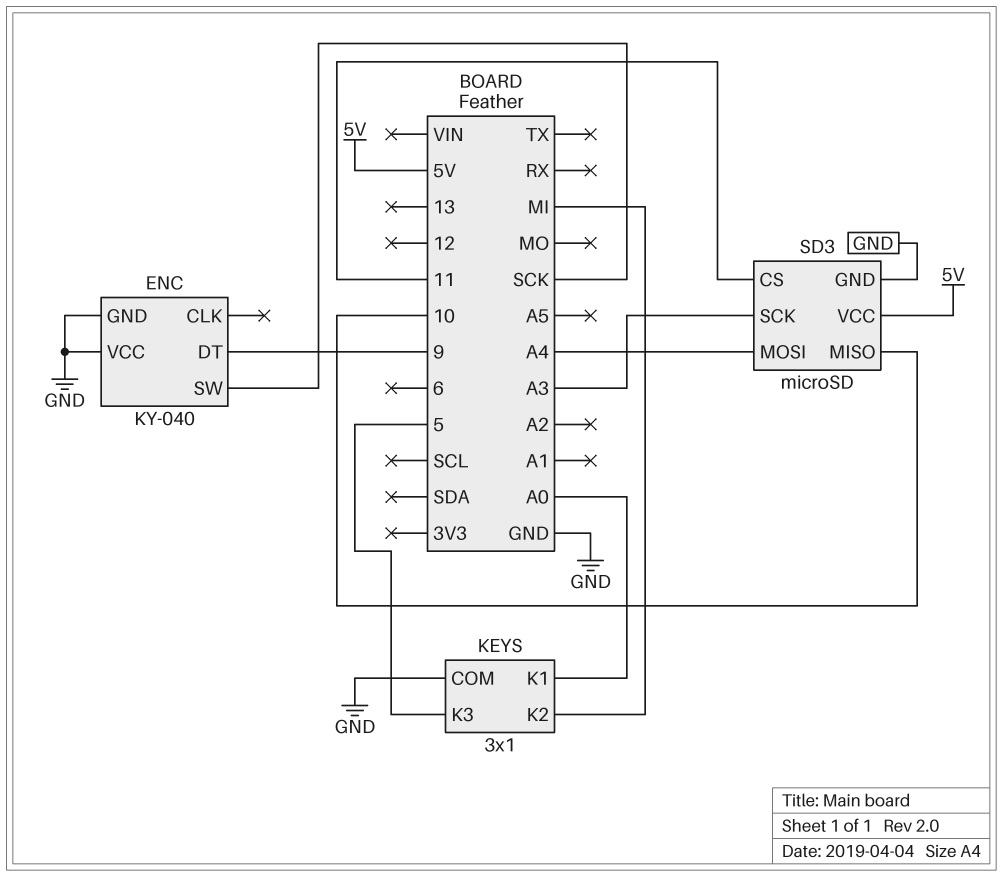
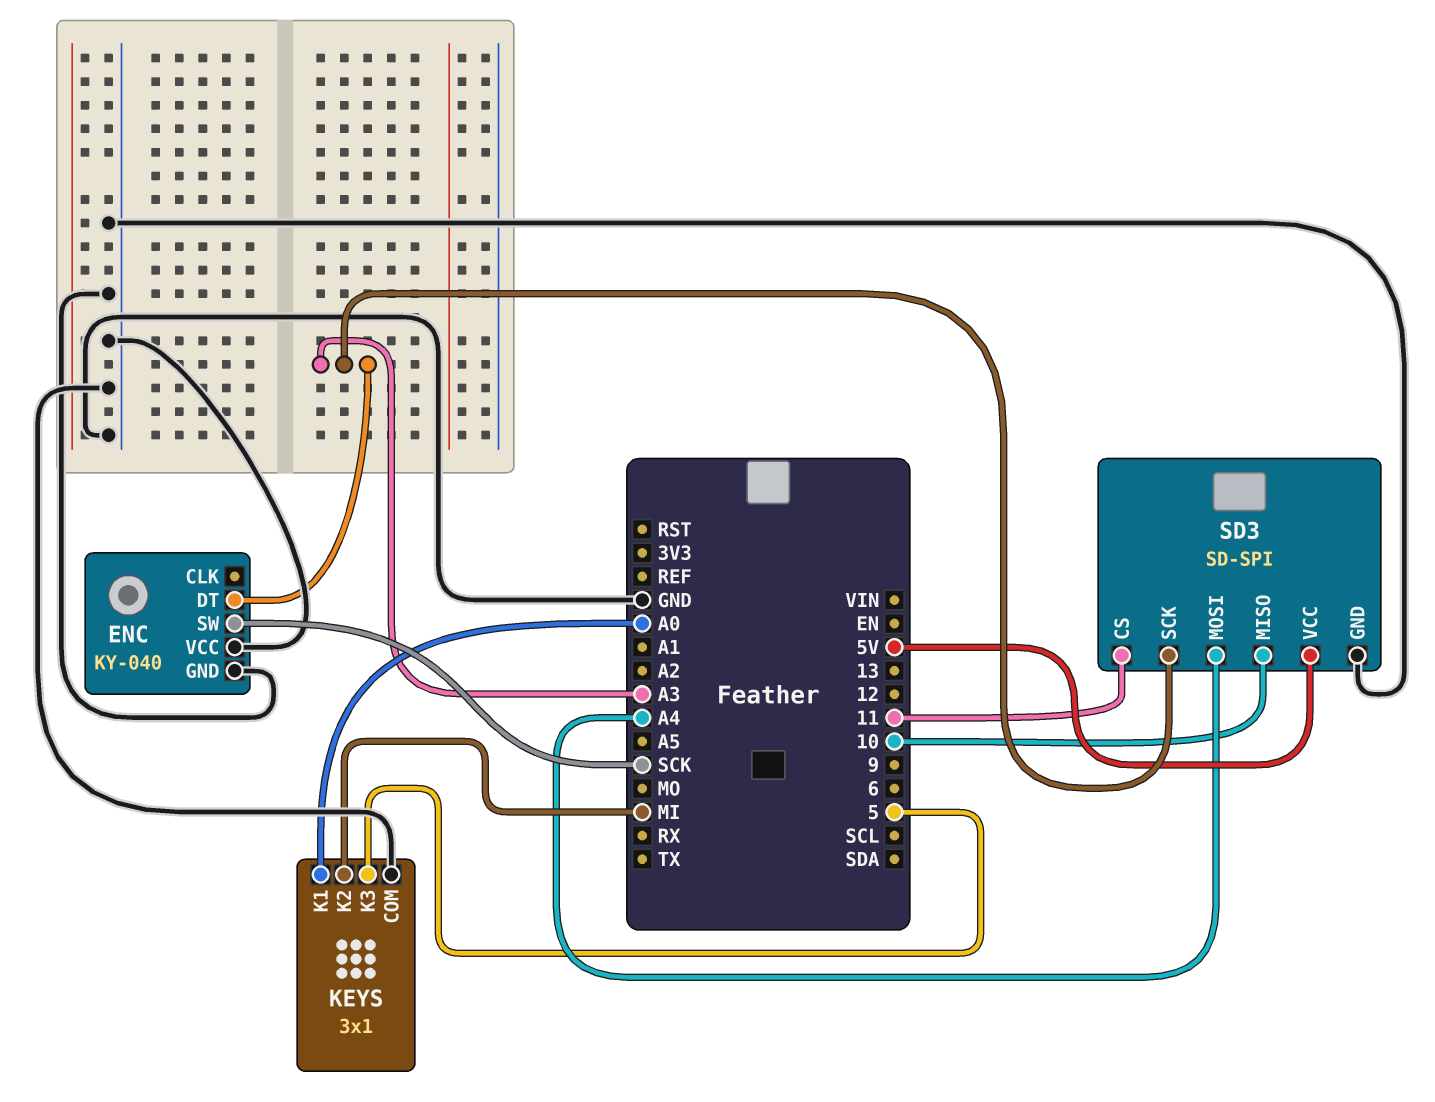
ENC pin DT: 9 -> A3
SD3: microSD -> SD-SPI

